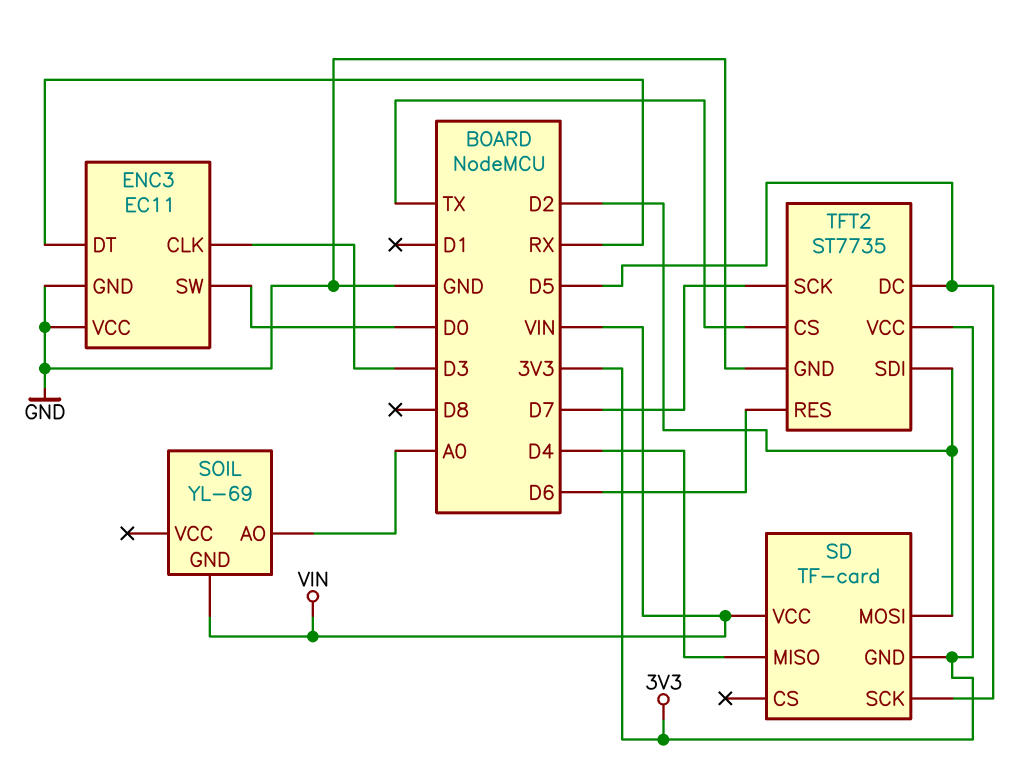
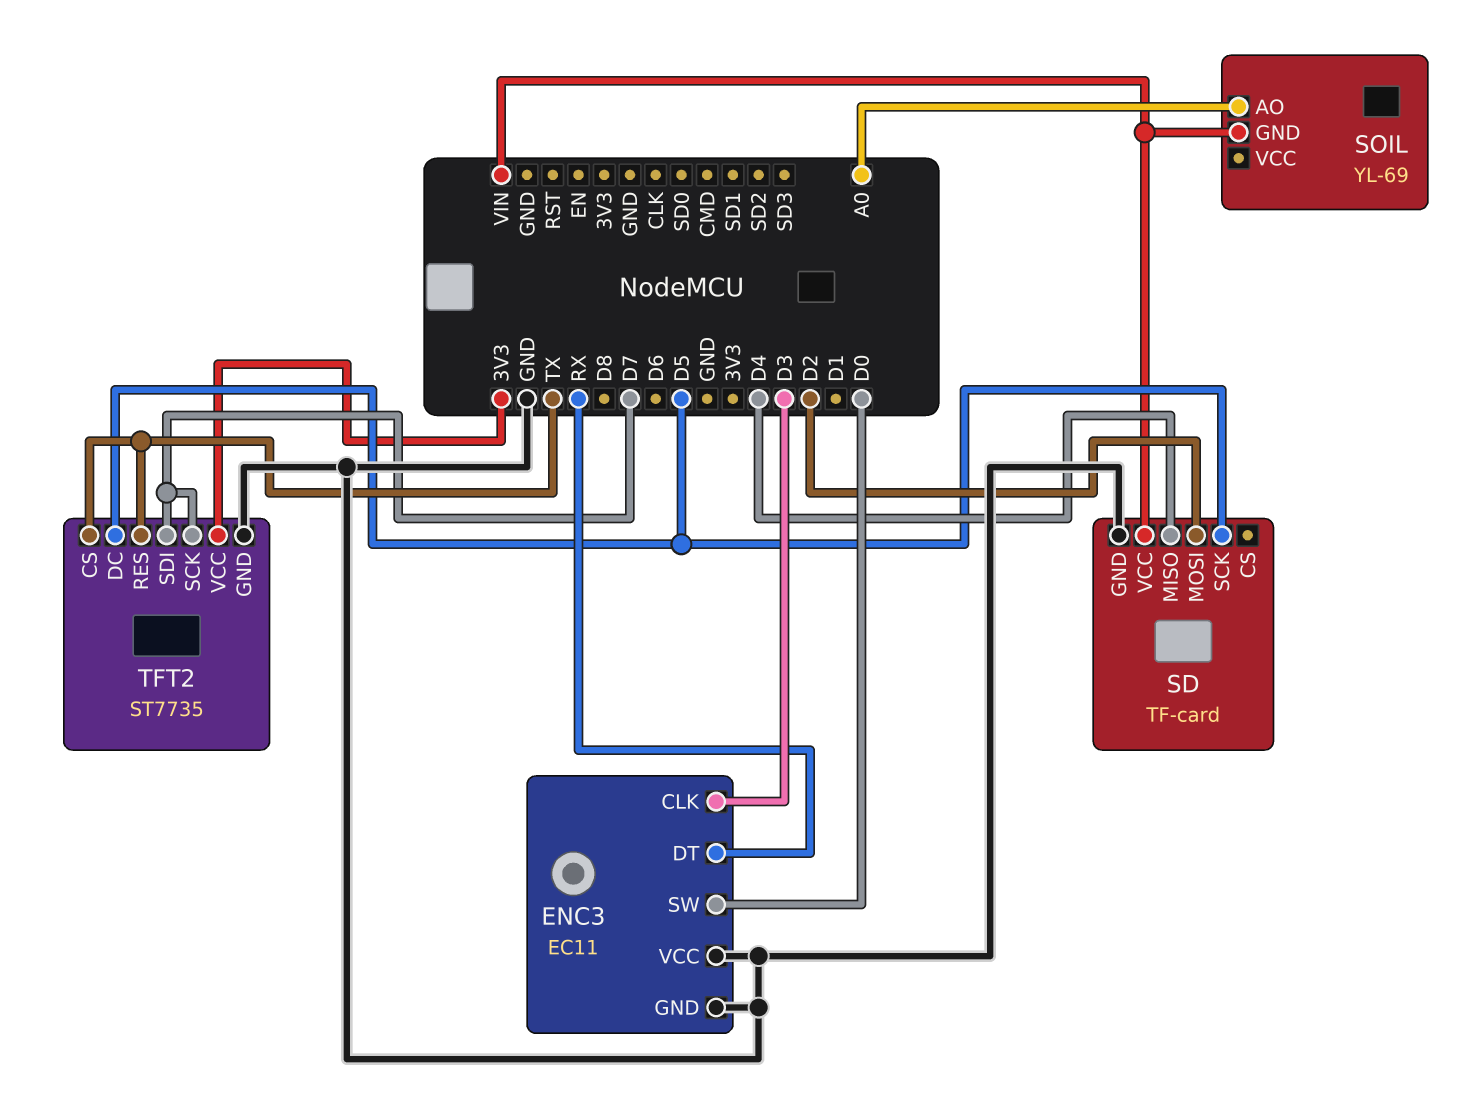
SD pin GND: 3V3 -> GND
TFT2 pin RES: D6 -> TX
TFT2 pin SDI: D2 -> D7

